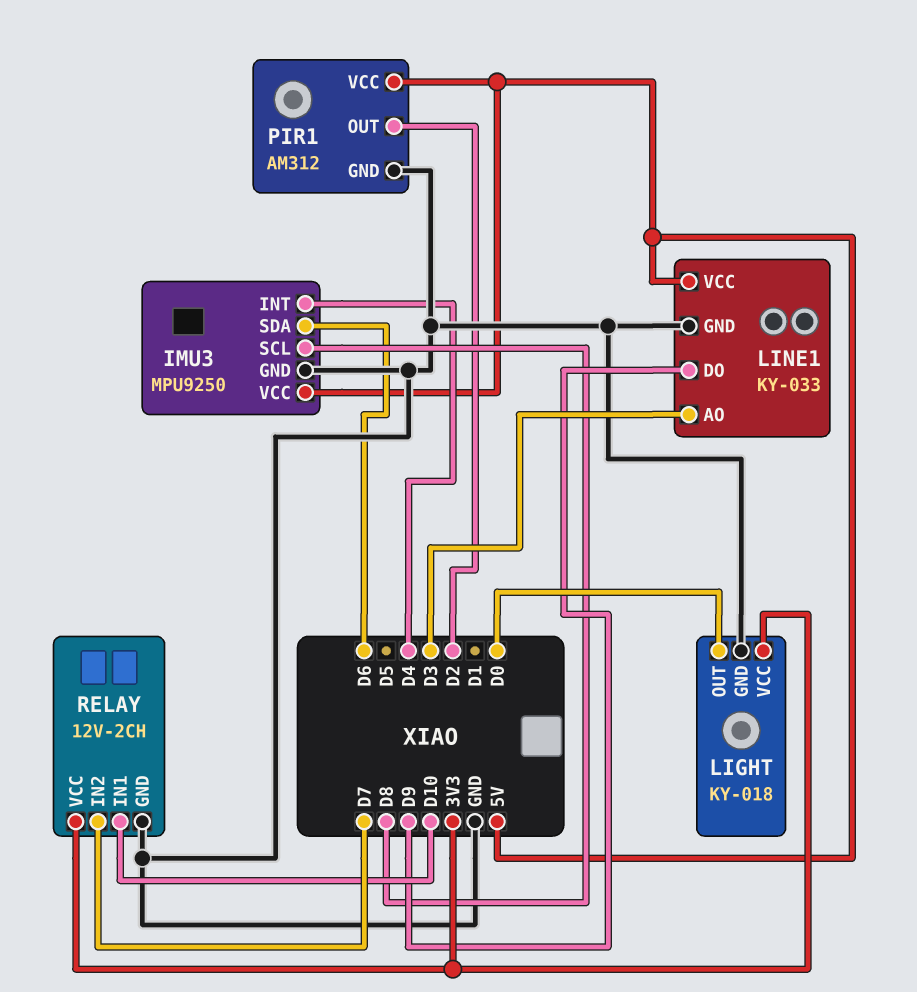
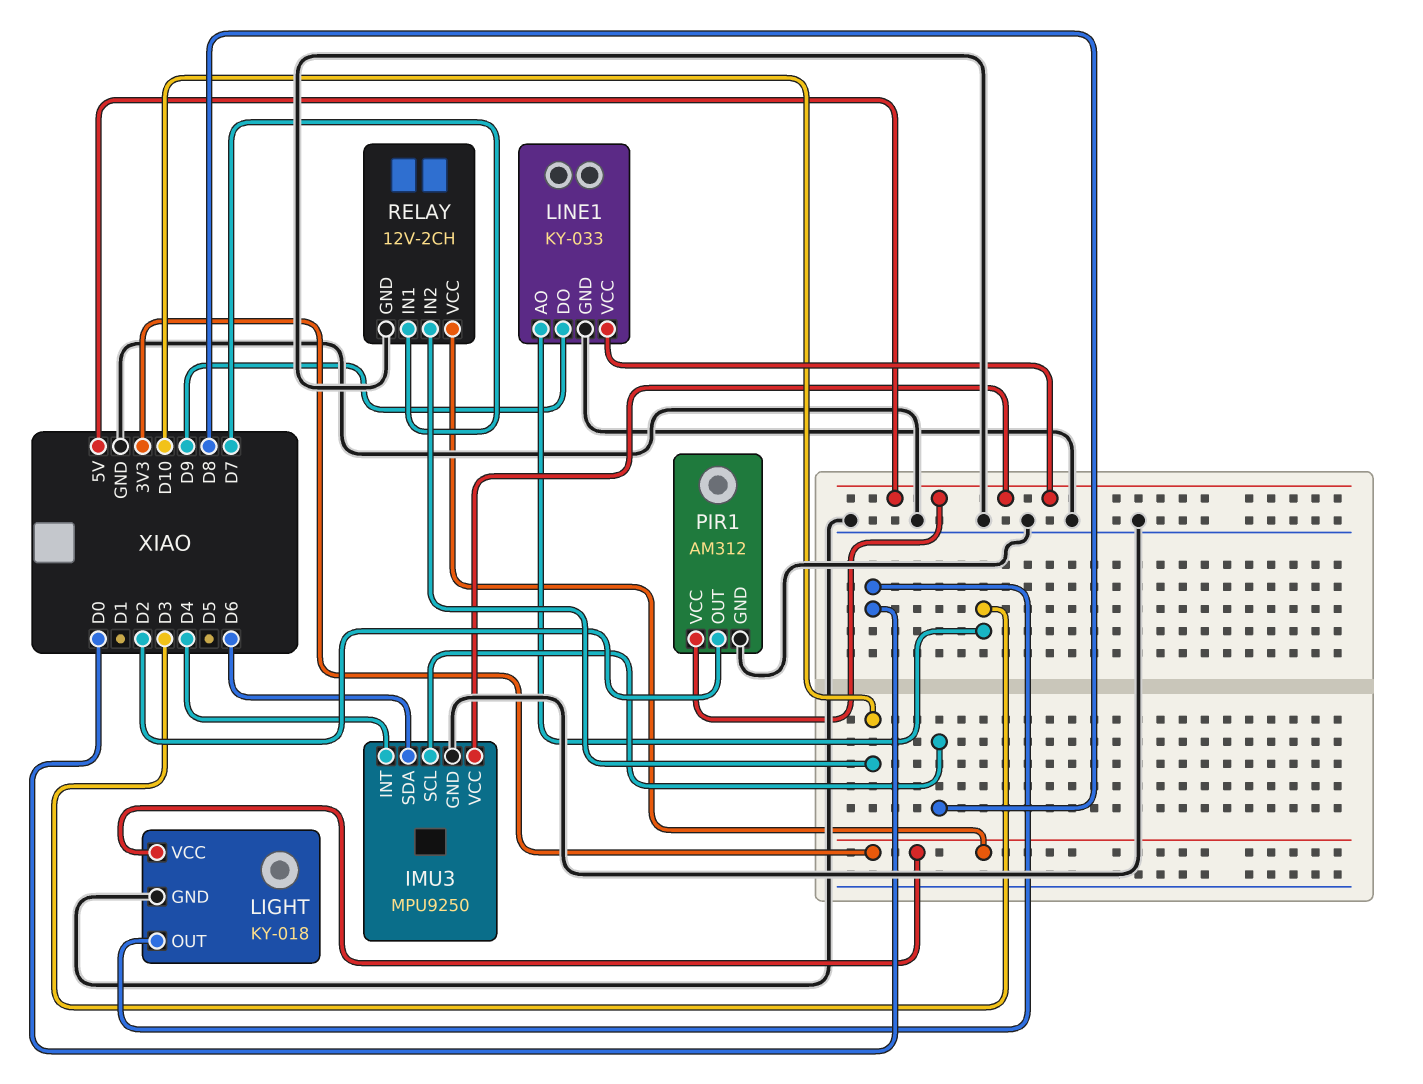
RELAY pin IN1: D10 -> D7
RELAY pin IN2: D7 -> D10

